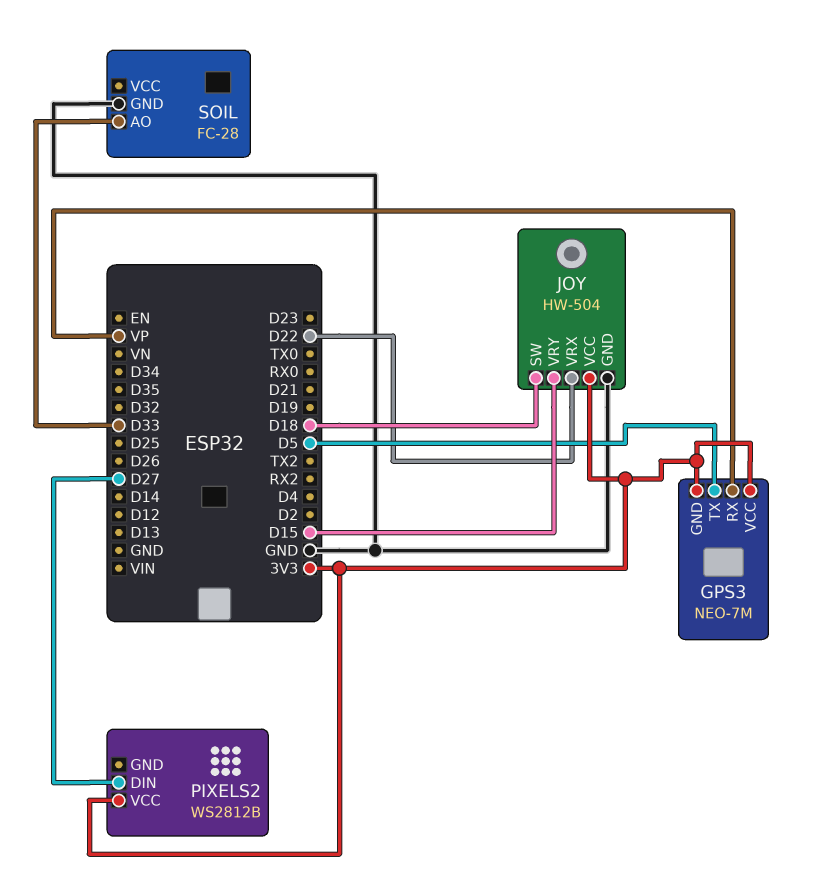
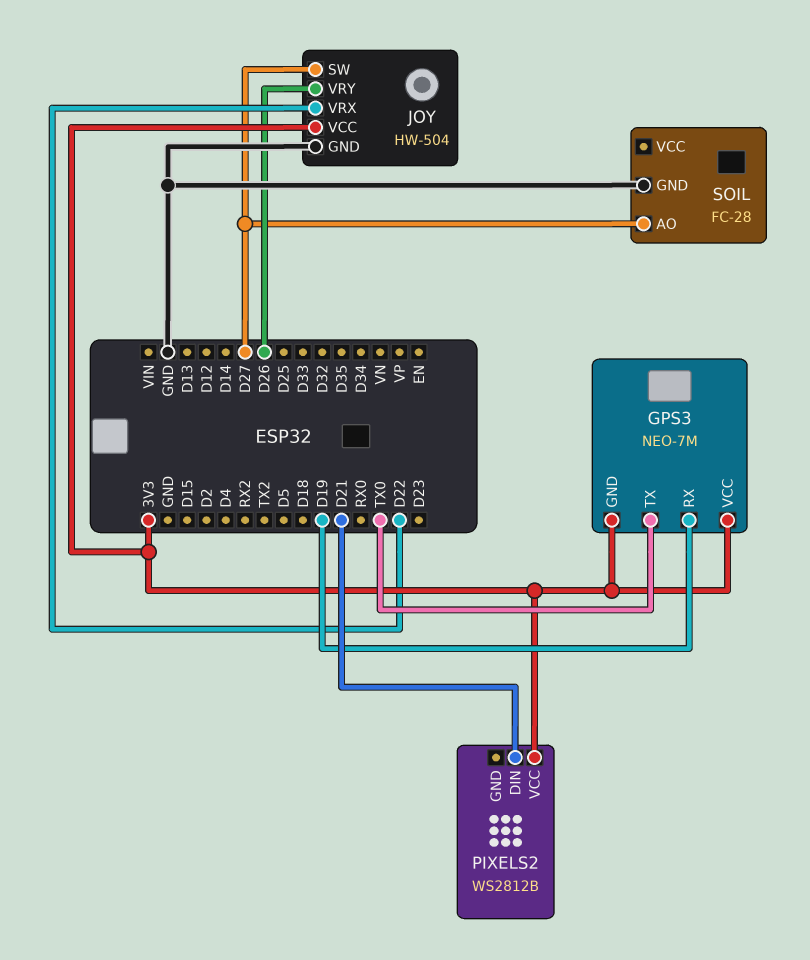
GPS3 pin RX: VP -> D19
GPS3 pin TX: D5 -> TX0
JOY pin SW: D18 -> D27
JOY pin VRY: D15 -> D26
PIXELS2 pin DIN: D27 -> D21
SOIL pin AO: D33 -> D27

